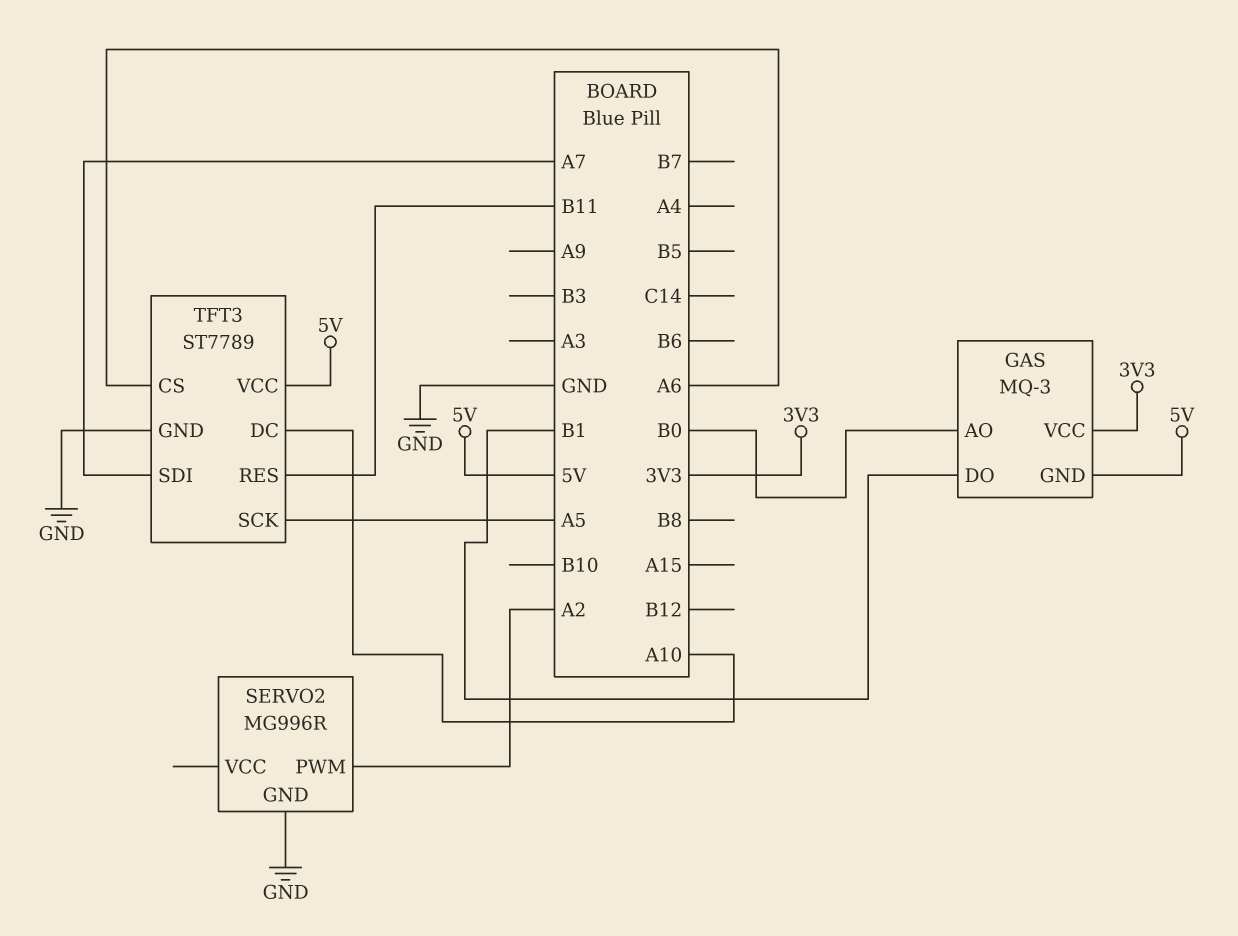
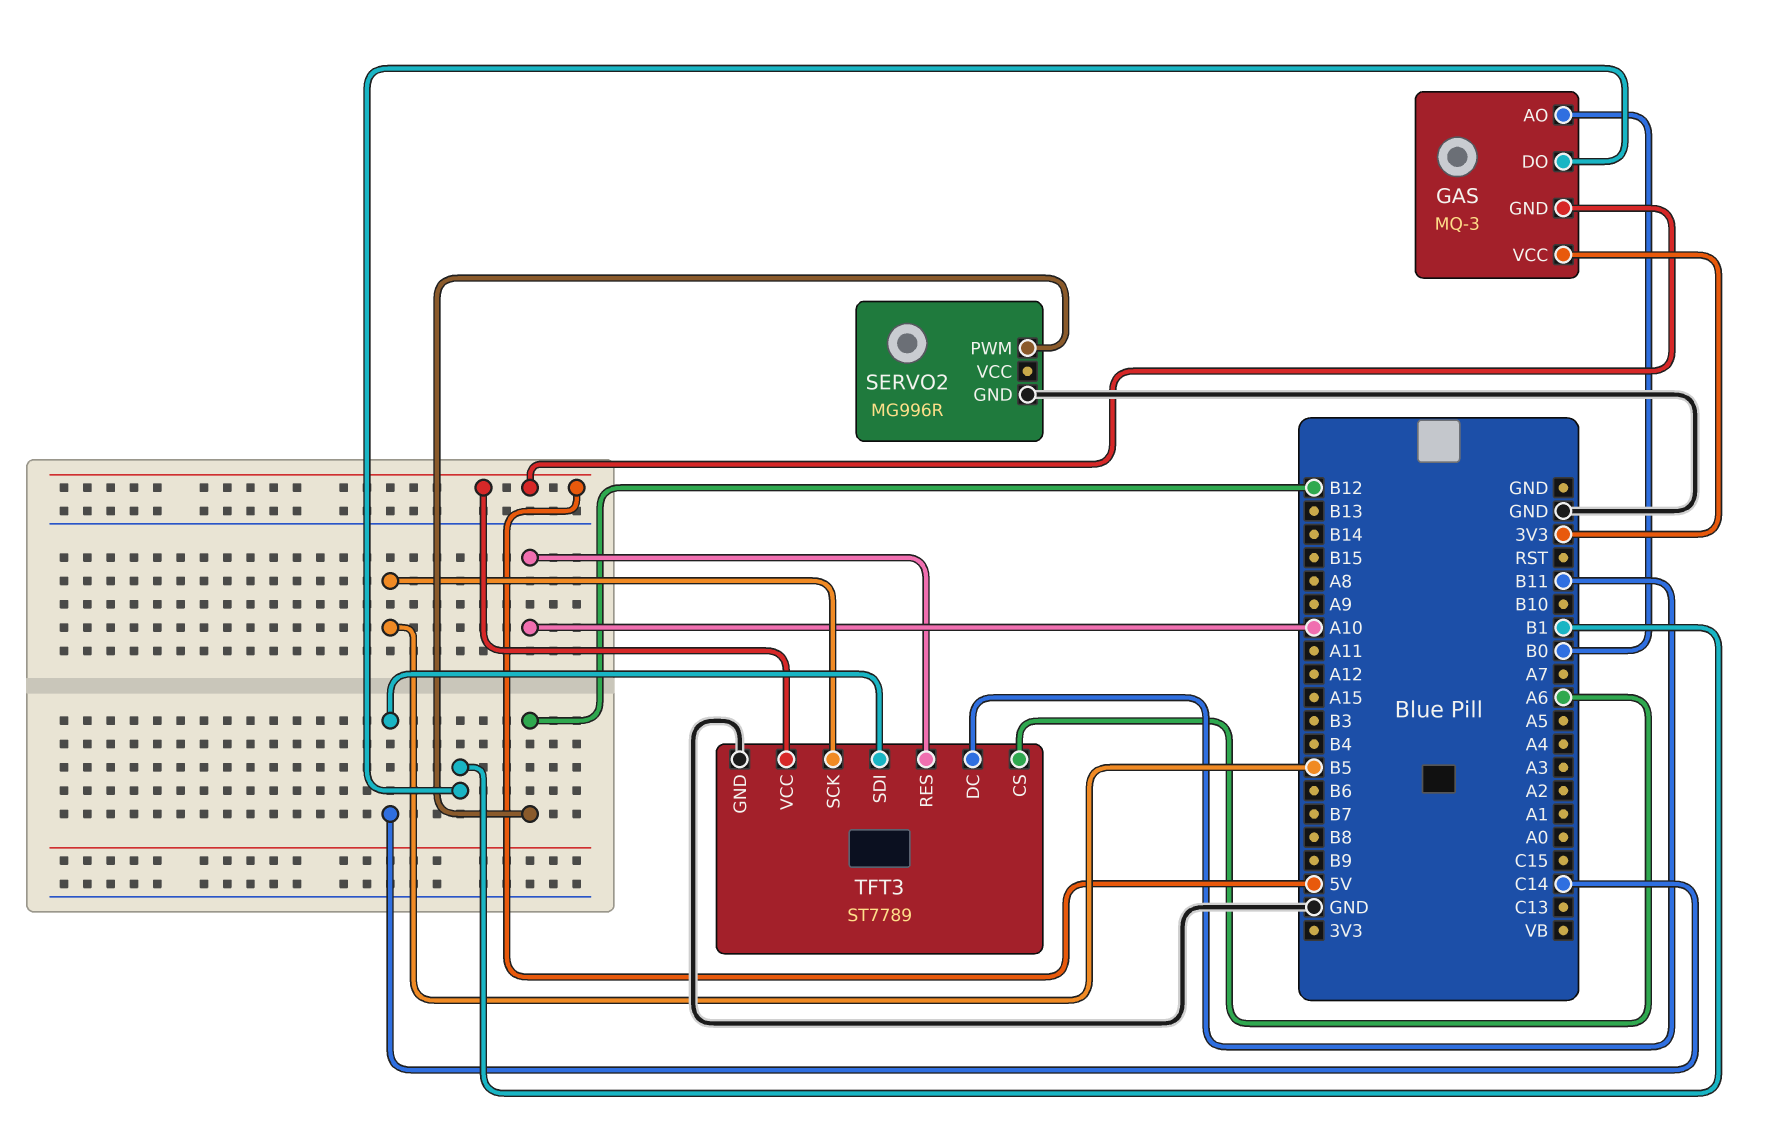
SERVO2 pin PWM: A2 -> B12
TFT3 pin DC: A10 -> B11
TFT3 pin RES: B11 -> A10
TFT3 pin SCK: A5 -> B5
TFT3 pin SDI: A7 -> C14

